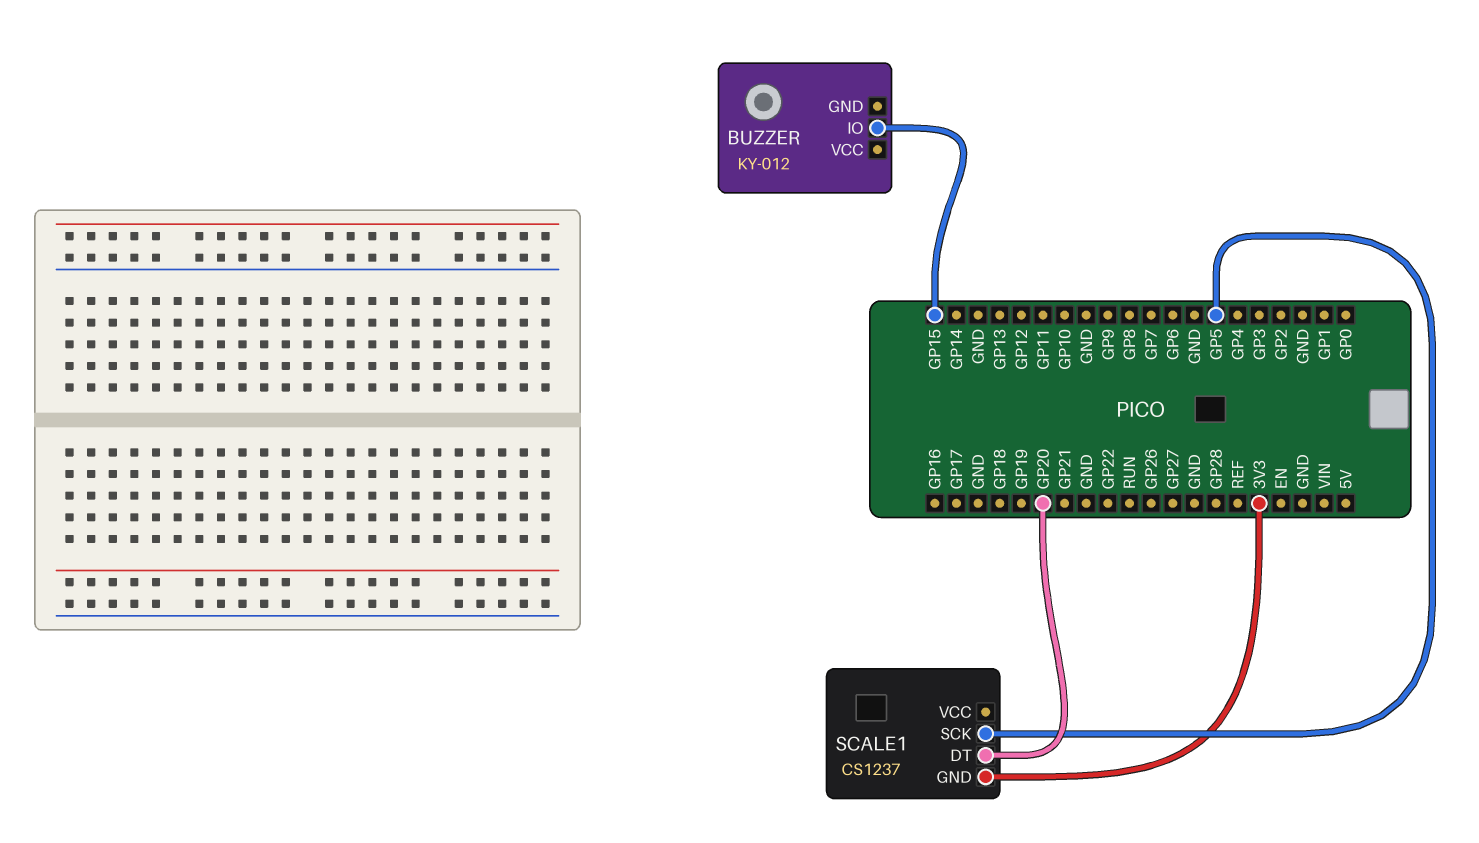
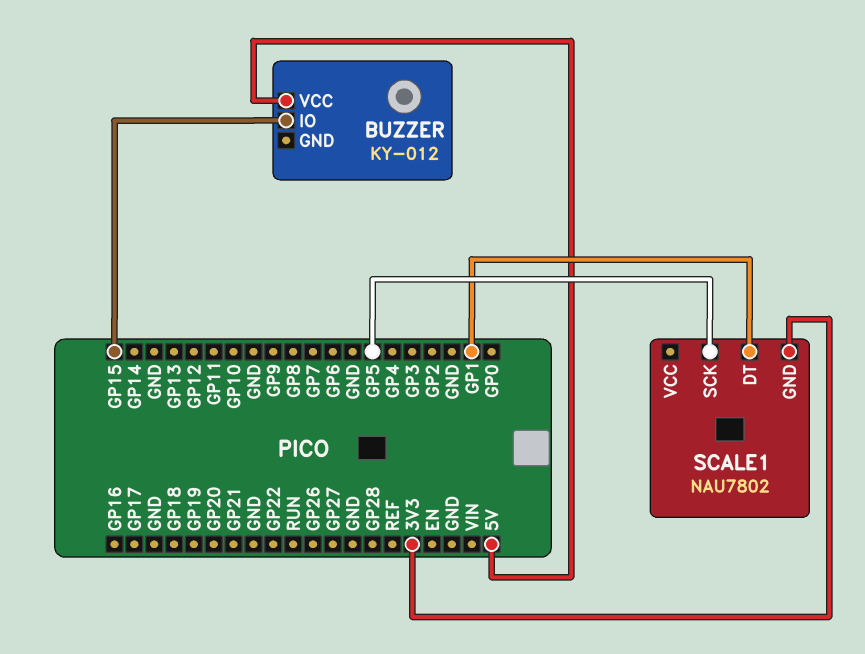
BUZZER pin VCC: none -> 5V
SCALE1: CS1237 -> NAU7802
SCALE1 pin DT: GP20 -> GP1

